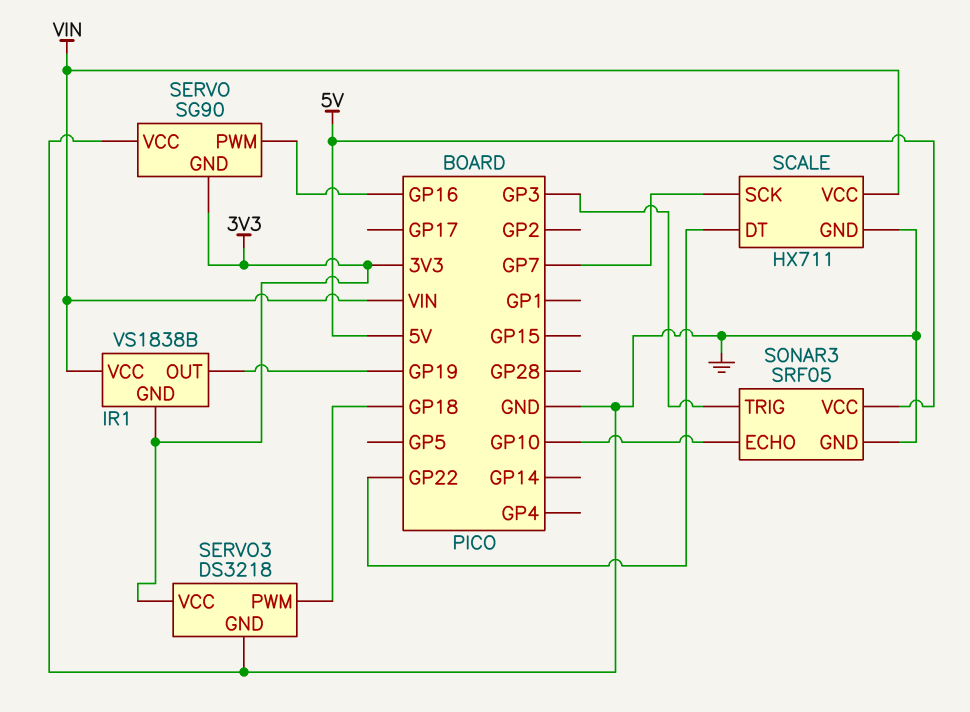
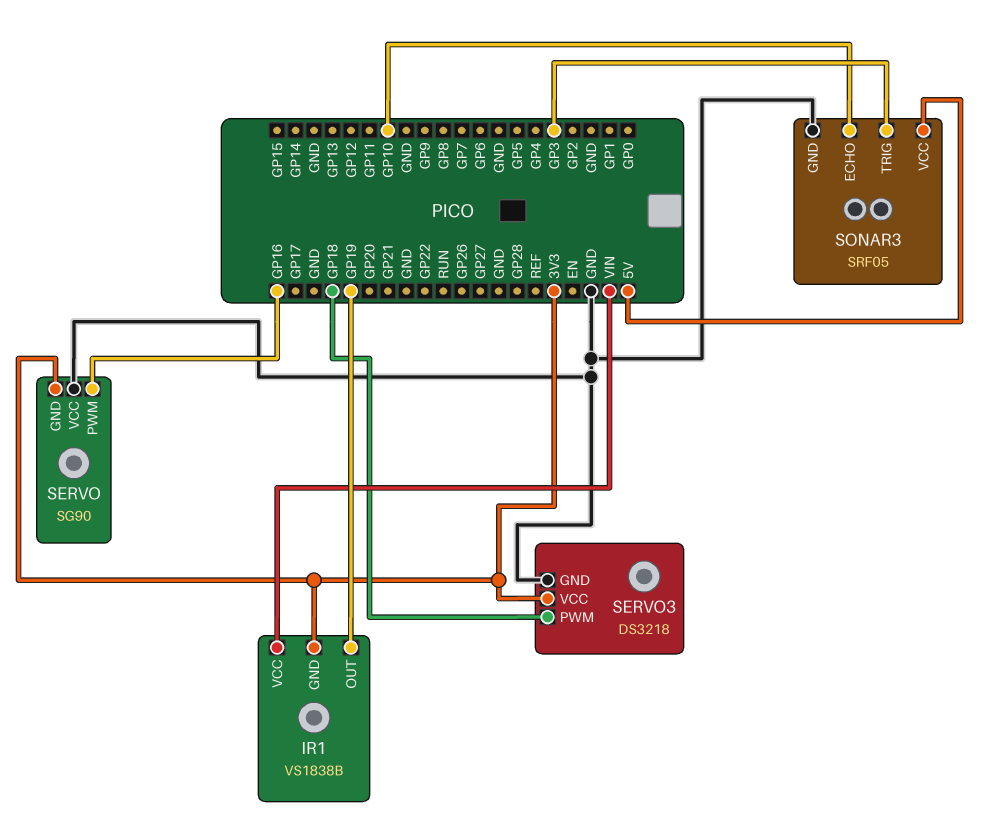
SCALE: HX711 -> none
SCALE pin DT: GP22 -> none
SCALE pin GND: GND -> none
SCALE pin SCK: GP7 -> none
SCALE pin VCC: VIN -> none

